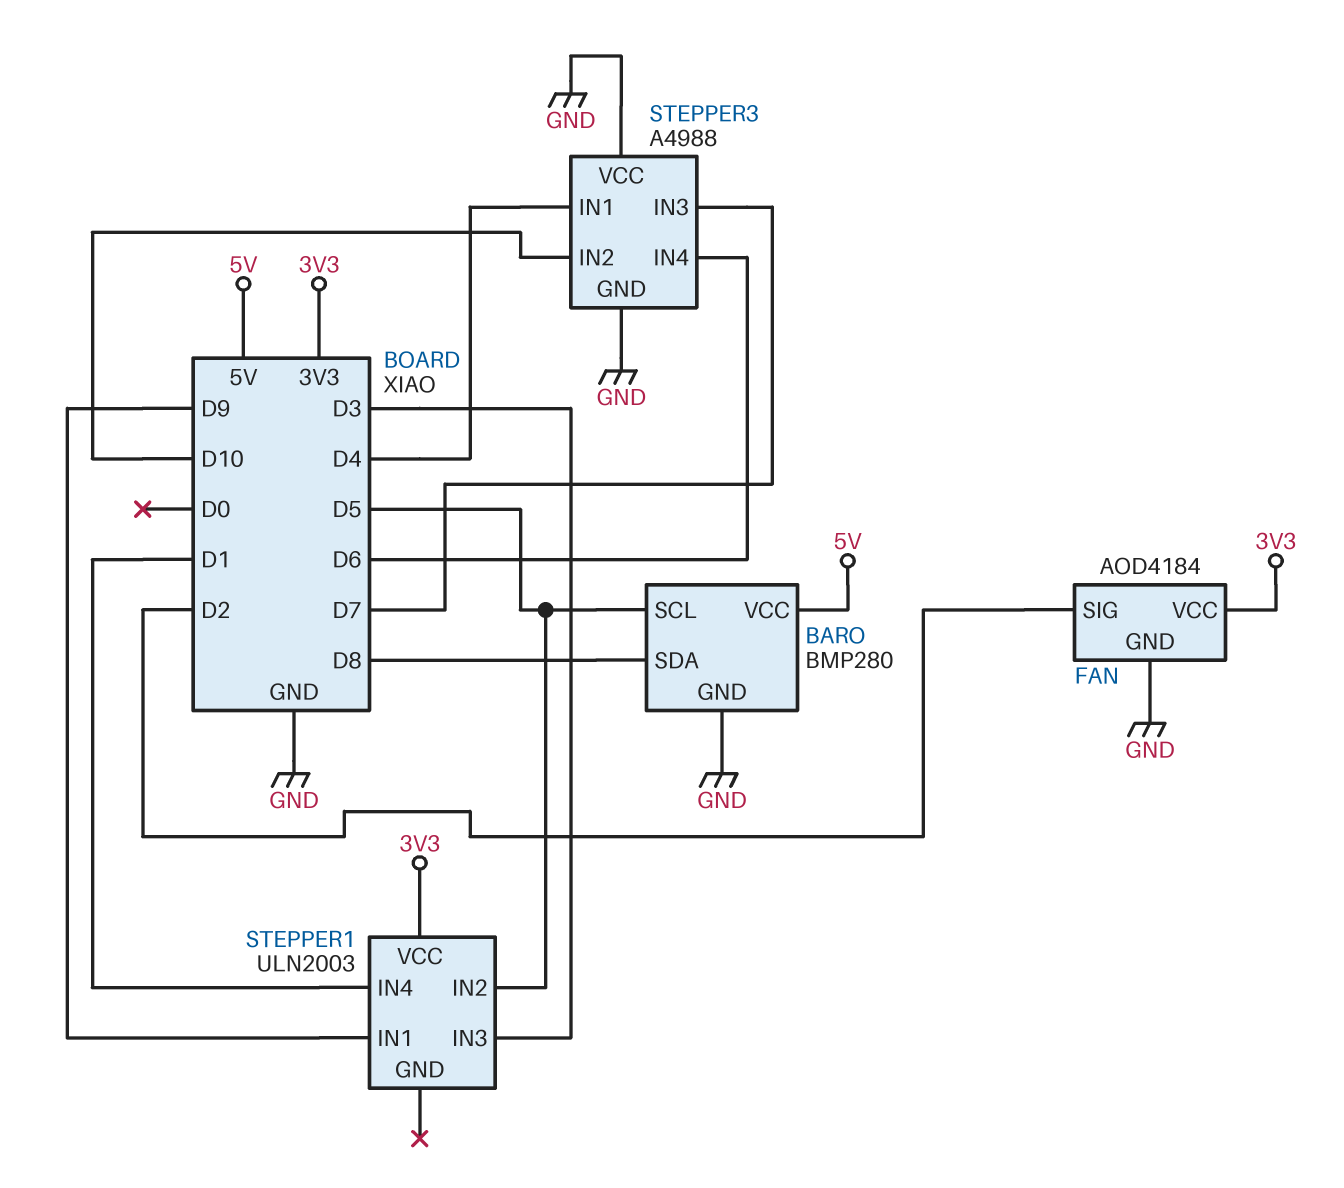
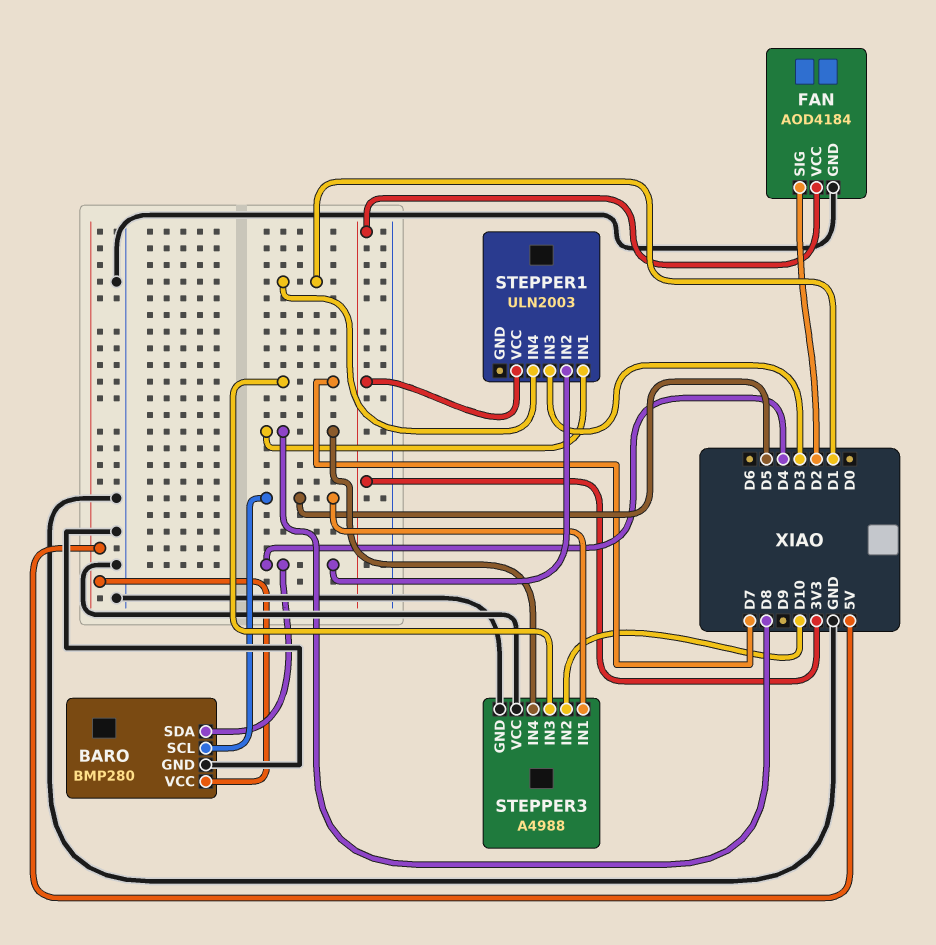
BARO pin SDA: D8 -> D4
STEPPER1 pin IN1: D9 -> D8
STEPPER1 pin IN2: D5 -> D4
STEPPER3 pin IN1: D4 -> D5
STEPPER3 pin IN4: D6 -> D8

